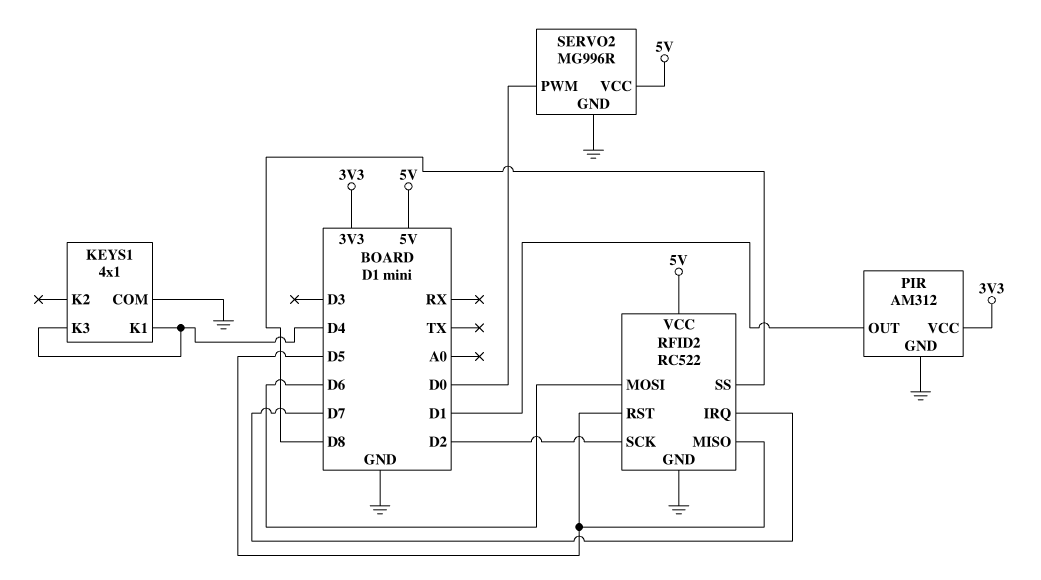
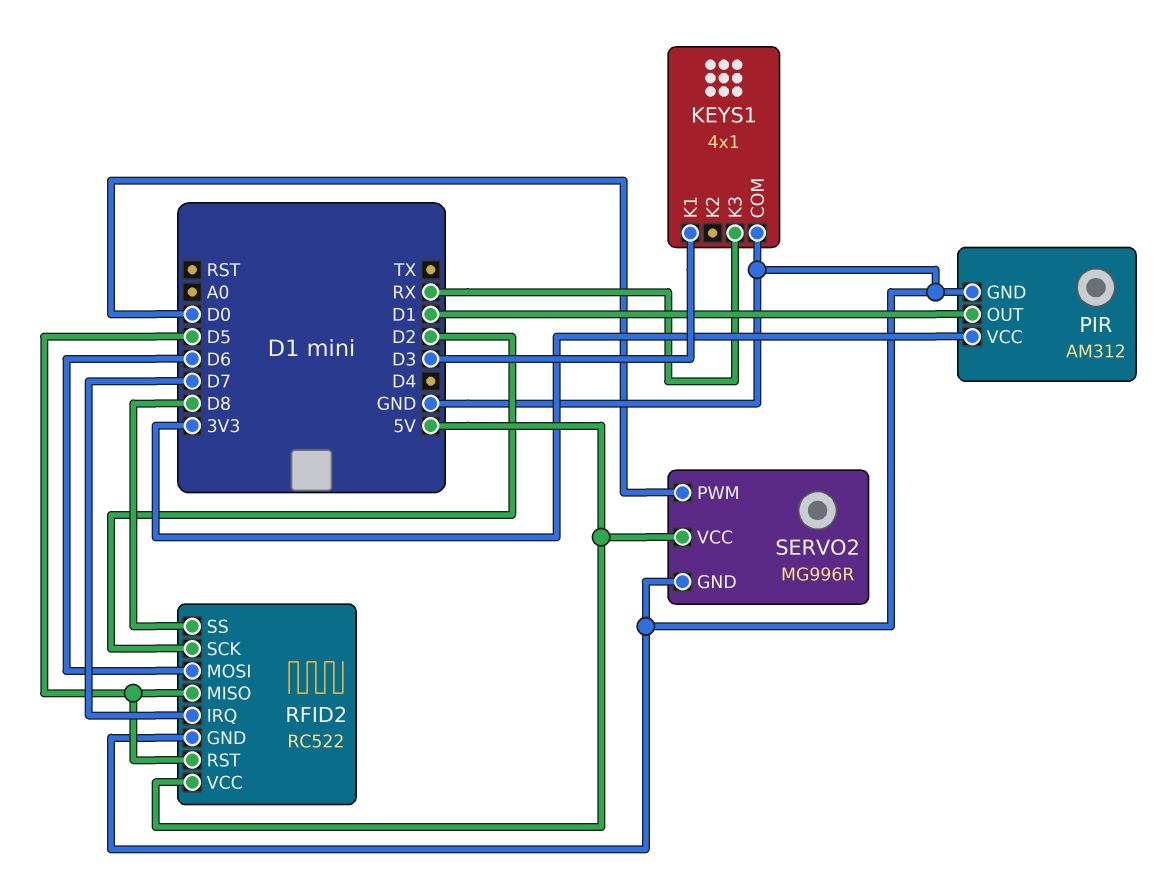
KEYS1 pin K1: D4 -> D3
KEYS1 pin K3: D4 -> RX

